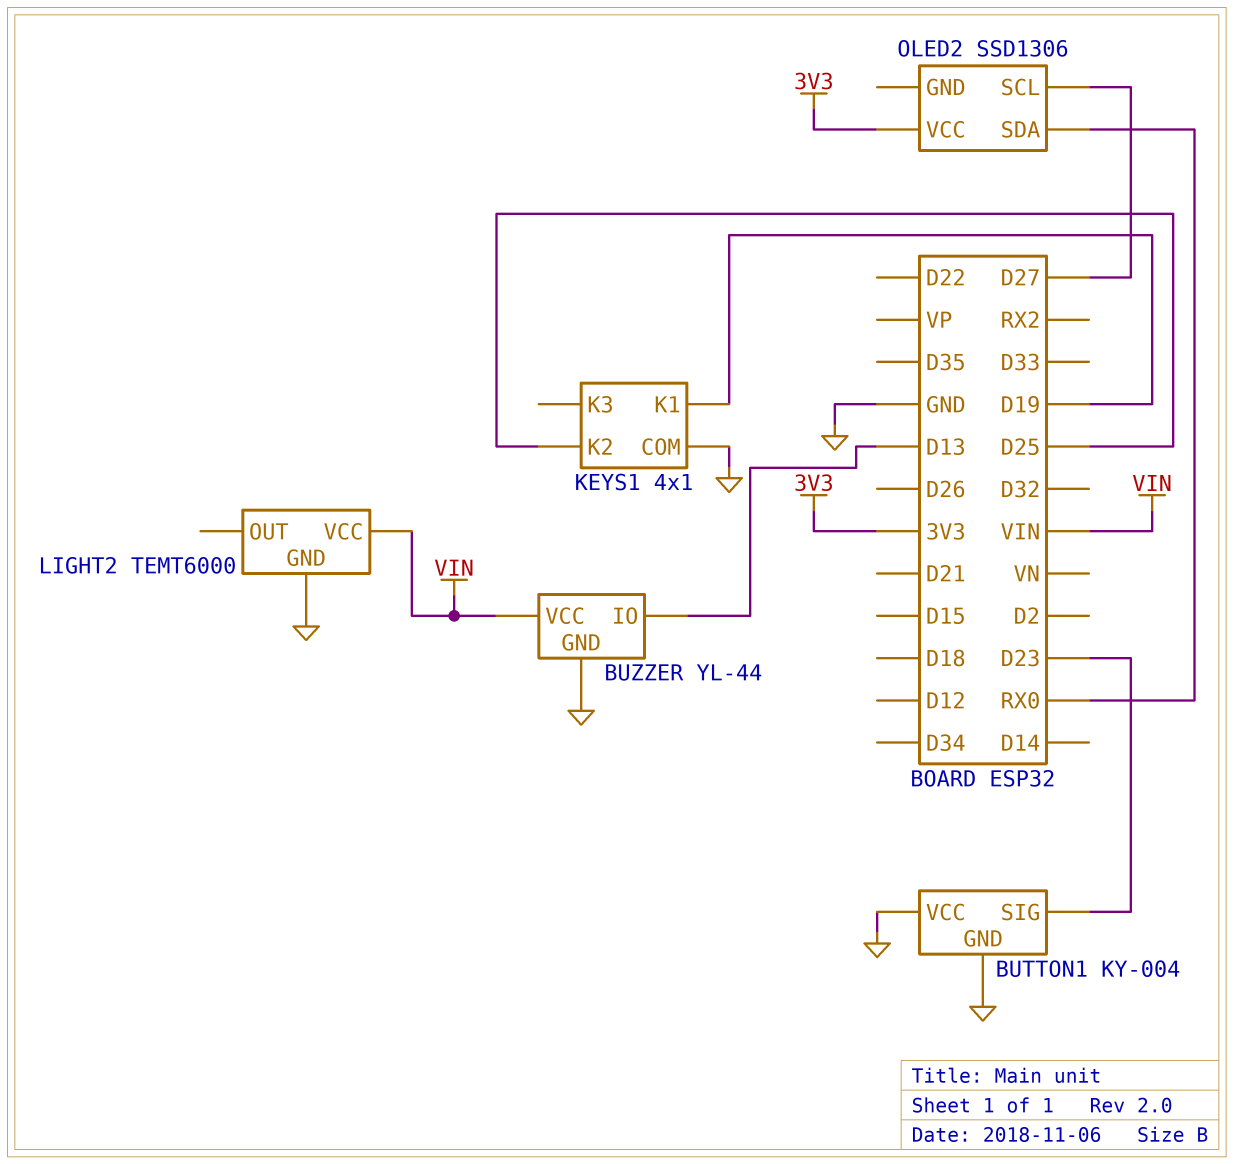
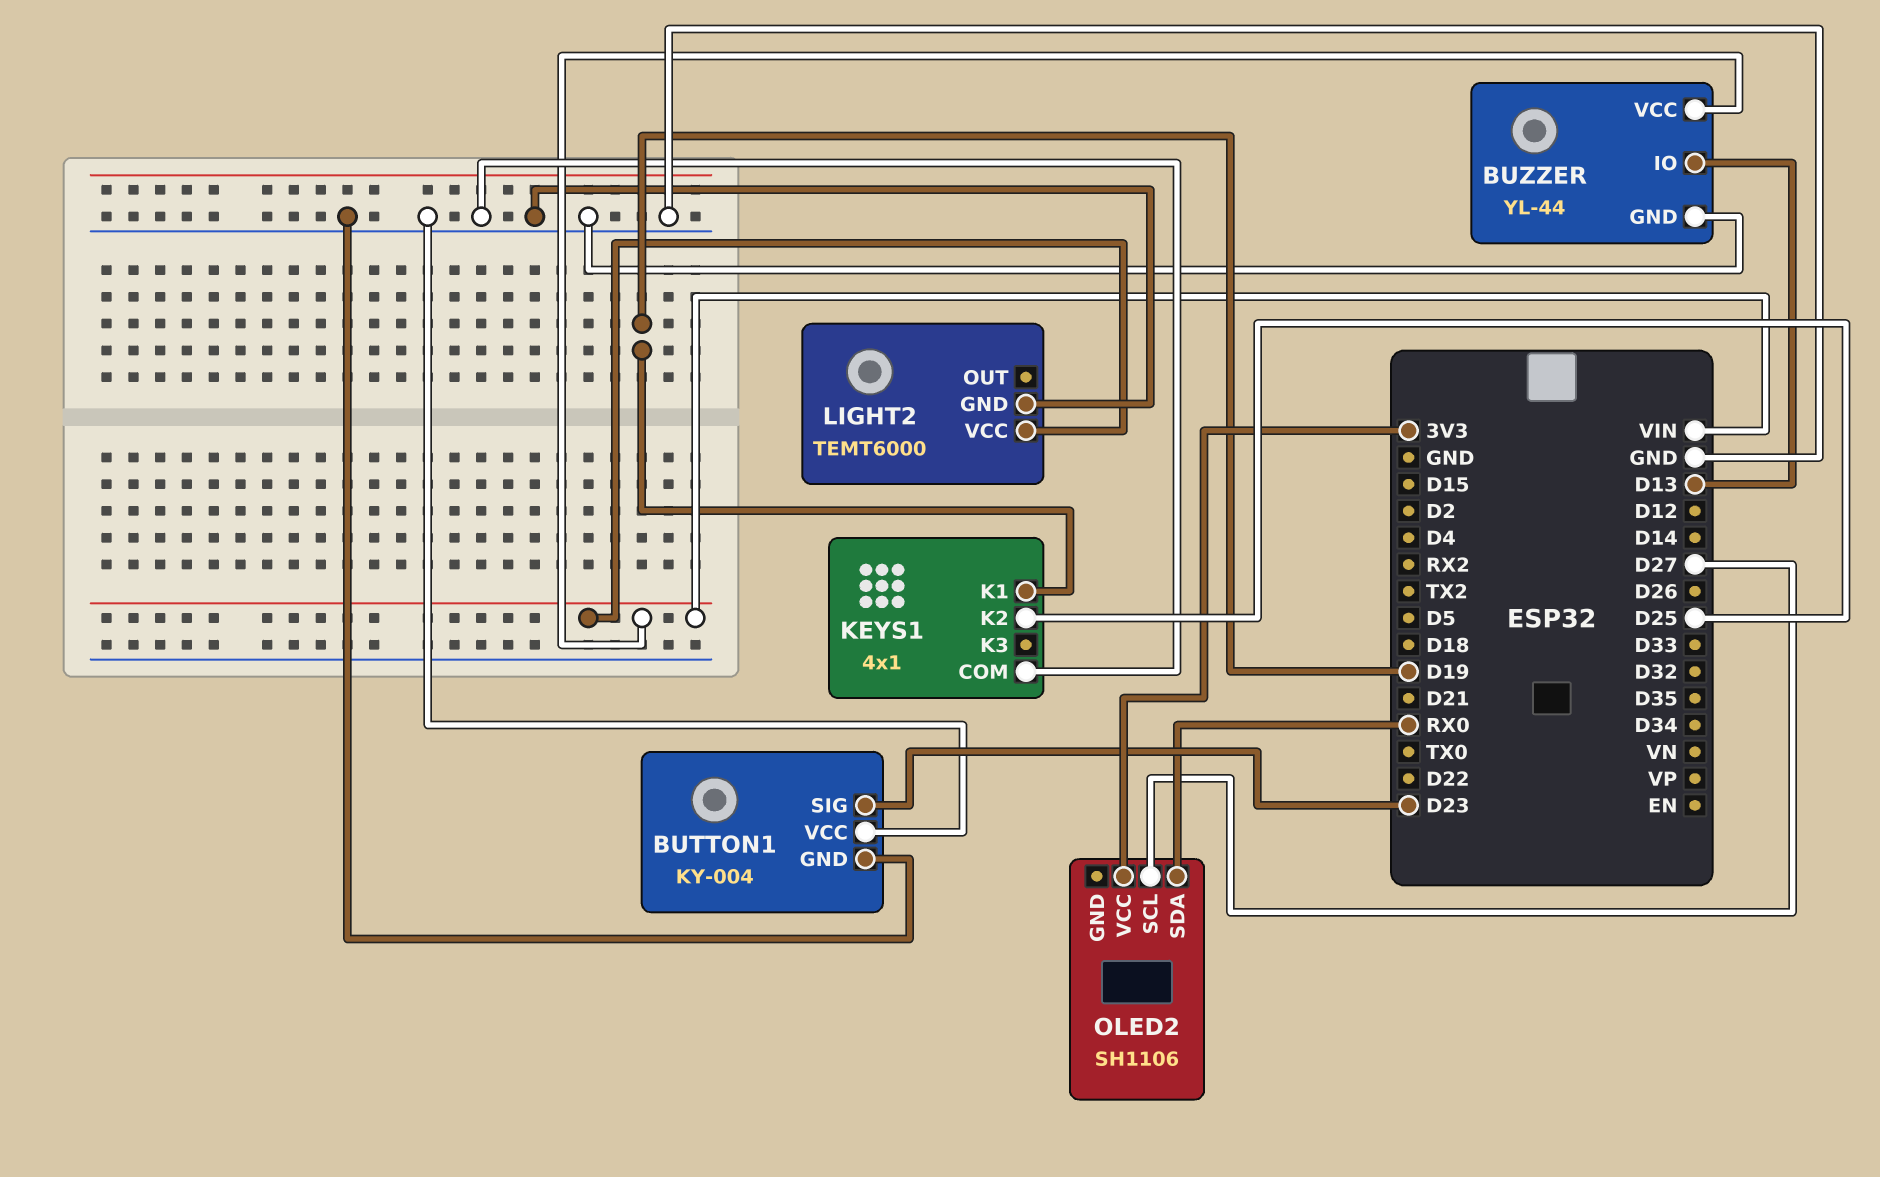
OLED2: SSD1306 -> SH1106

